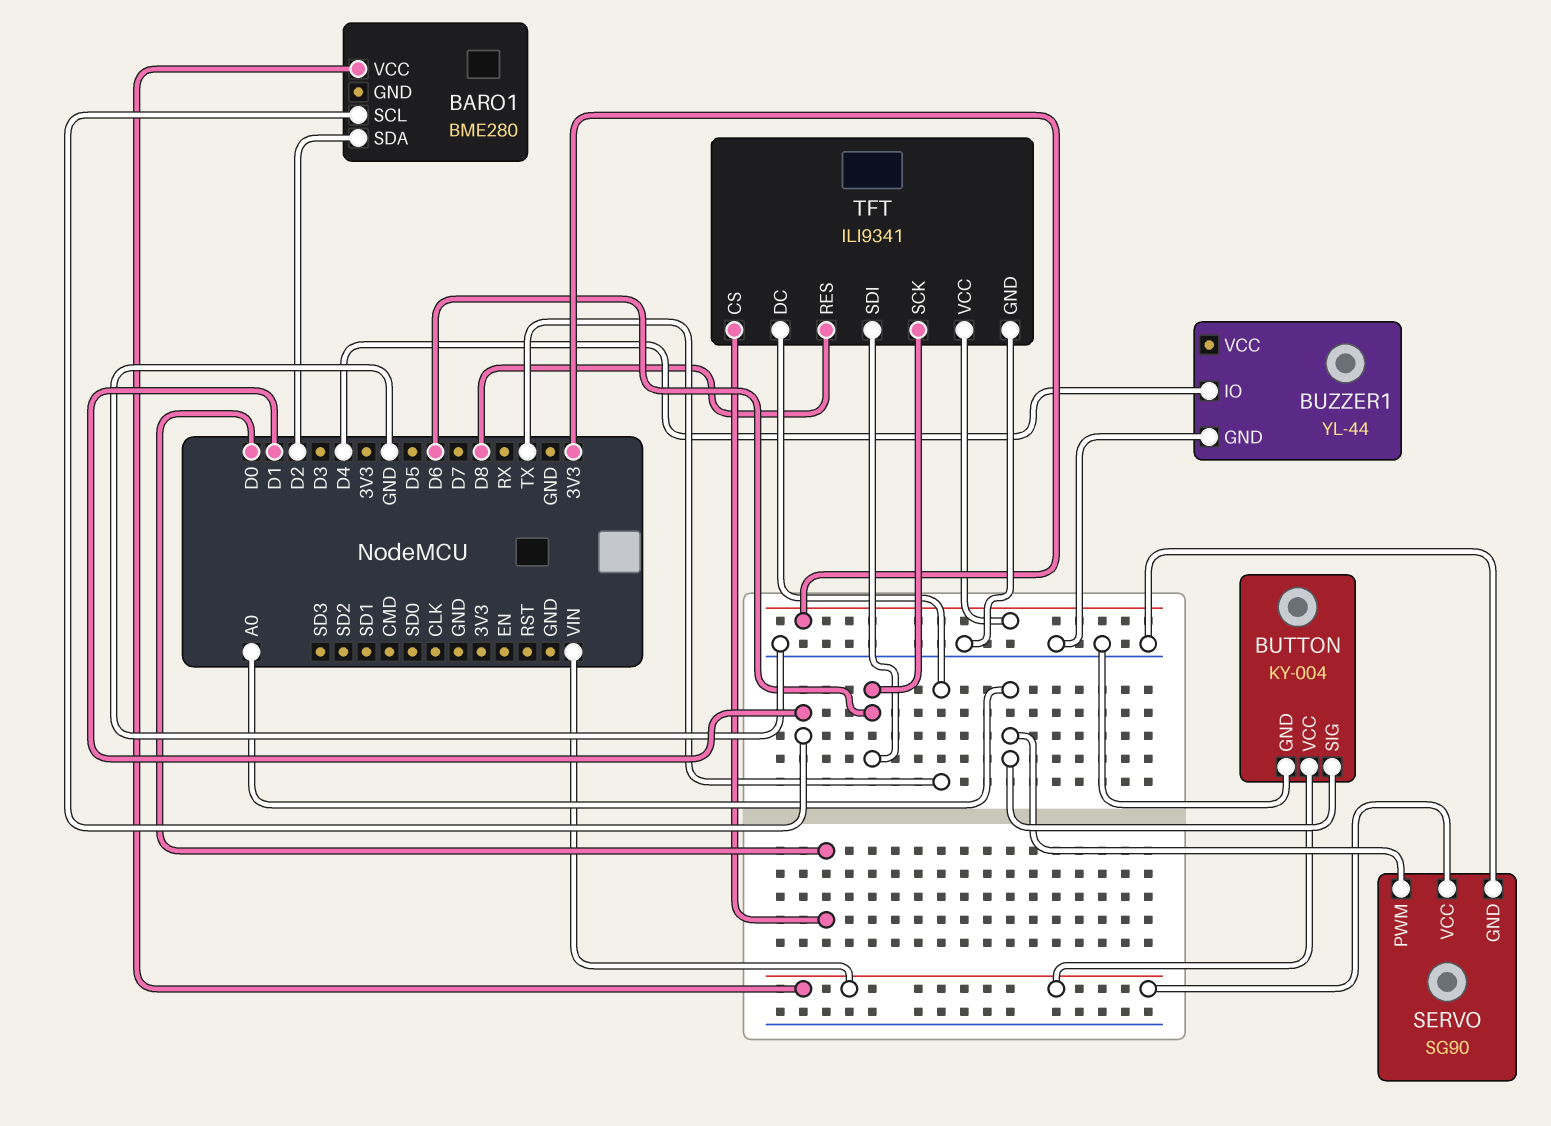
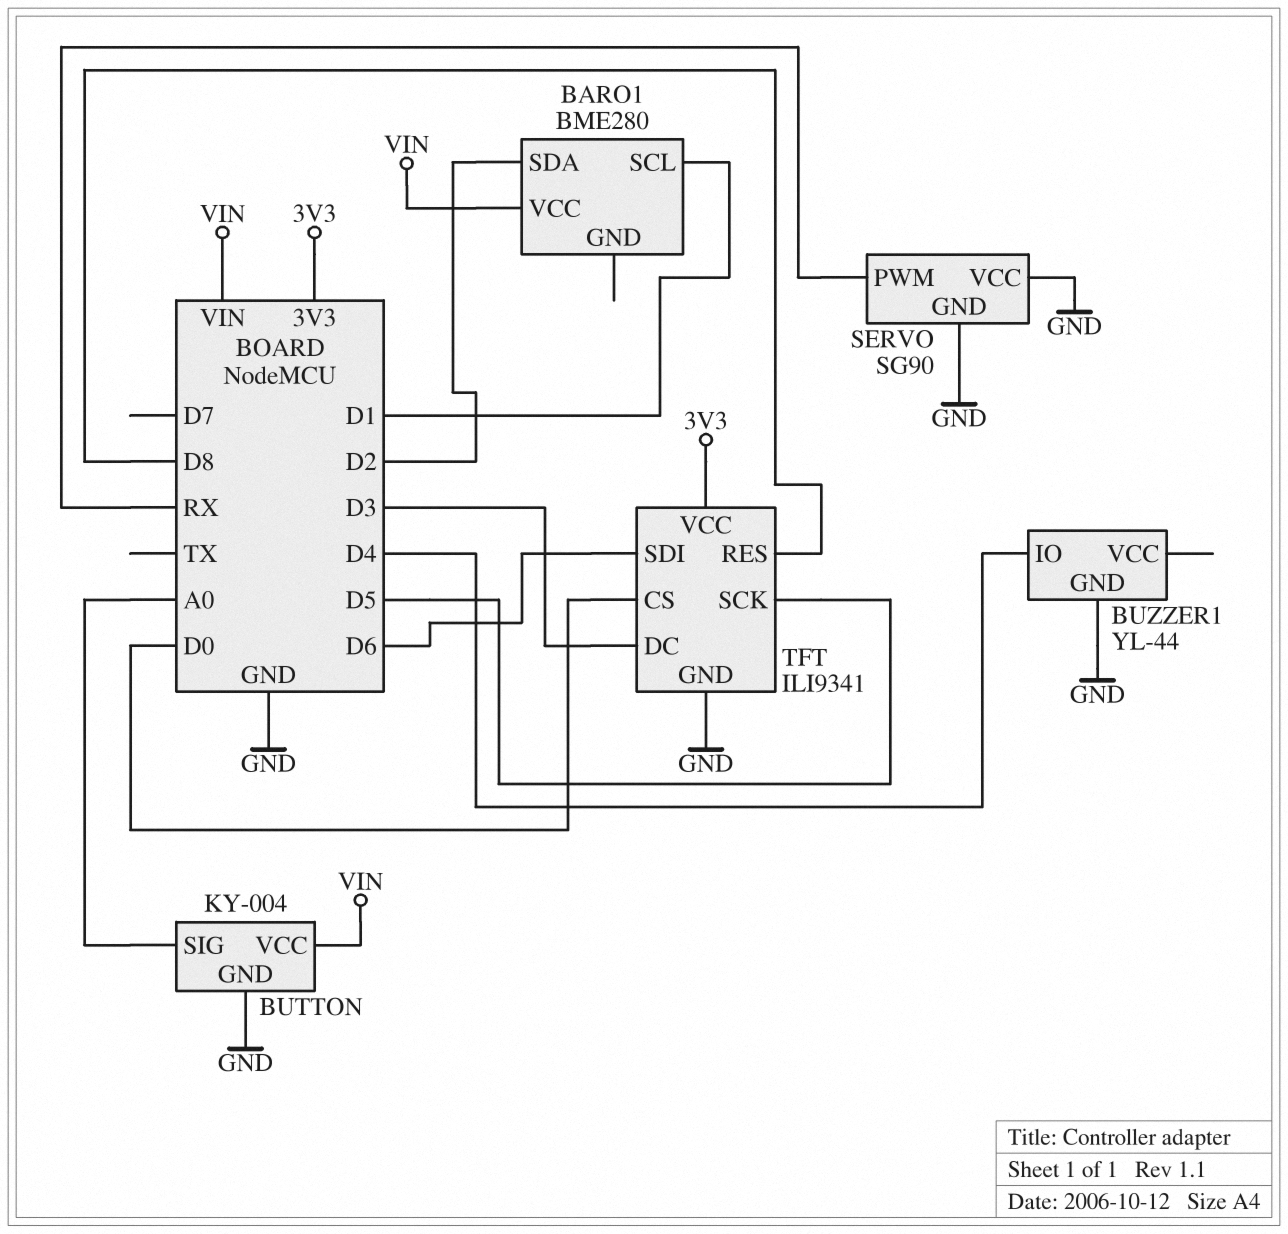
SERVO pin PWM: A0 -> RX
SERVO pin VCC: VIN -> GND
TFT pin DC: TX -> D3
TFT pin SCK: D6 -> D5

